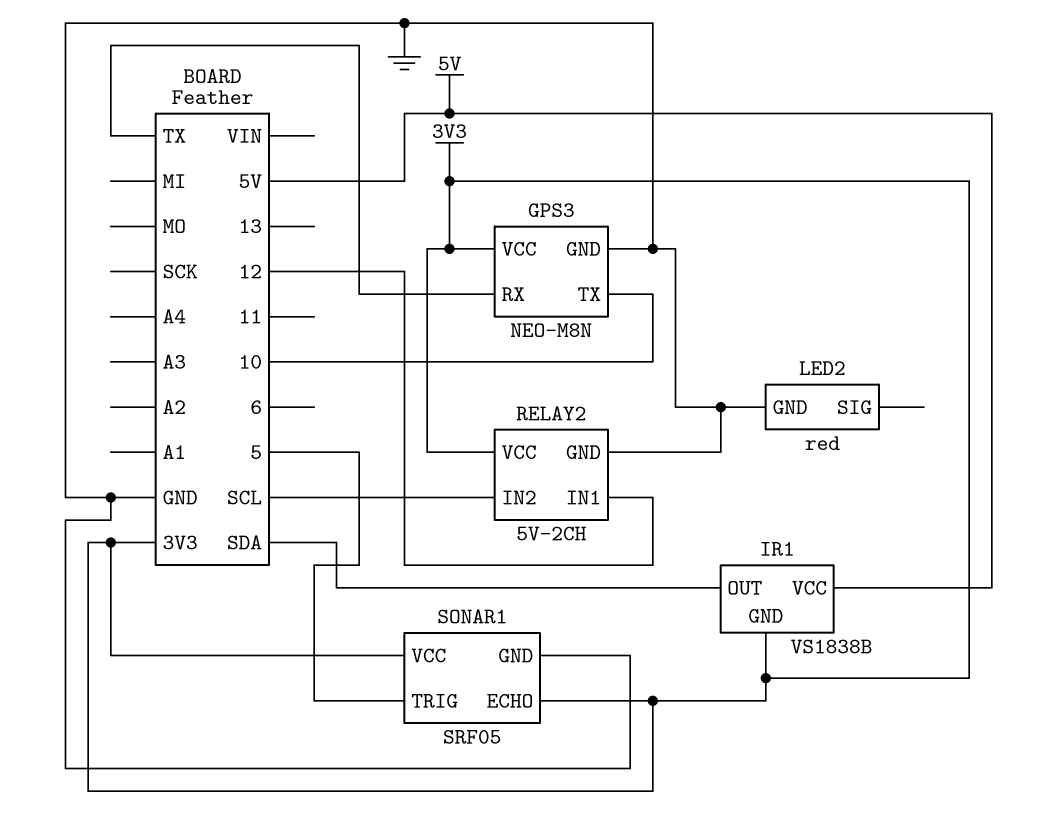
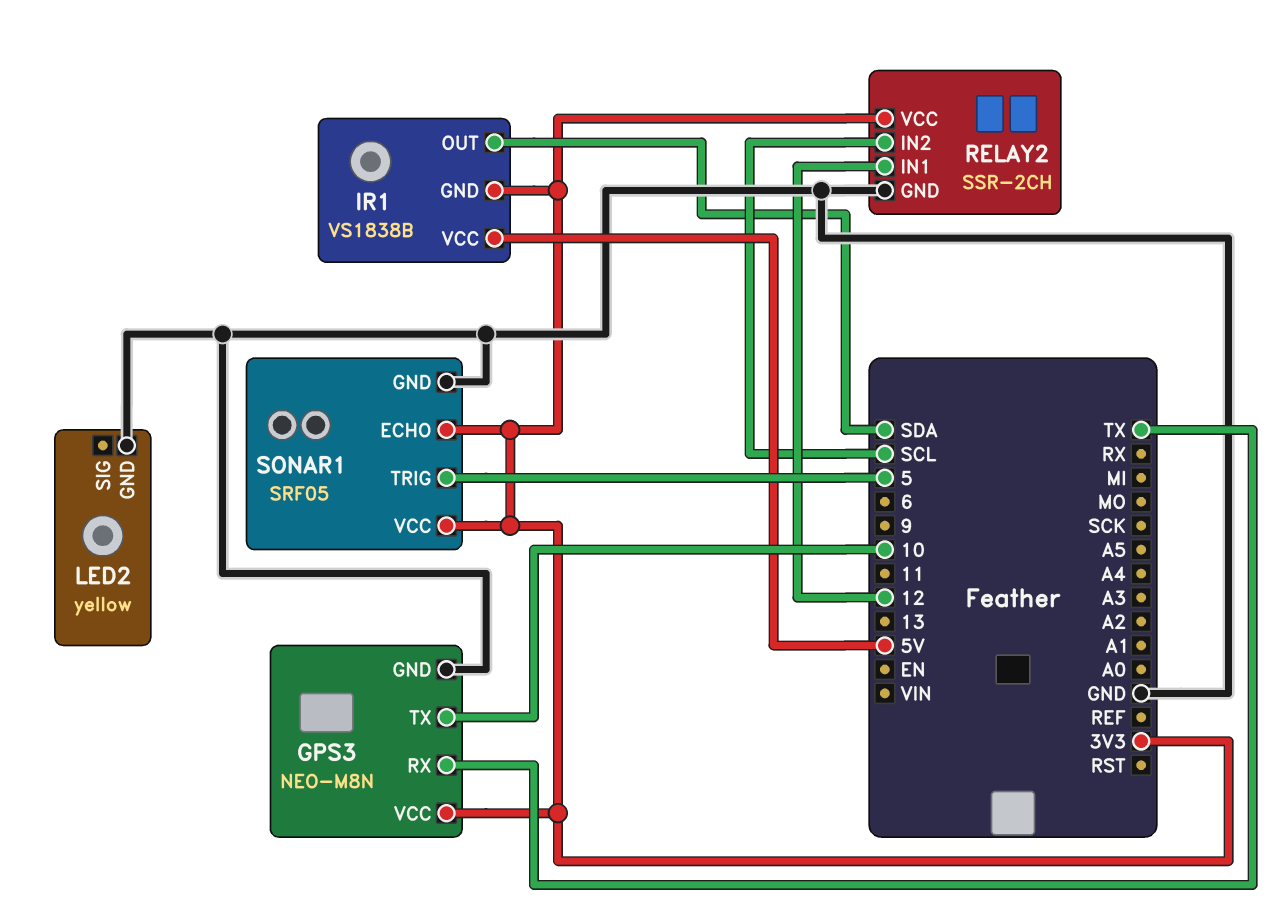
LED2: red -> yellow
RELAY2: 5V-2CH -> SSR-2CH

